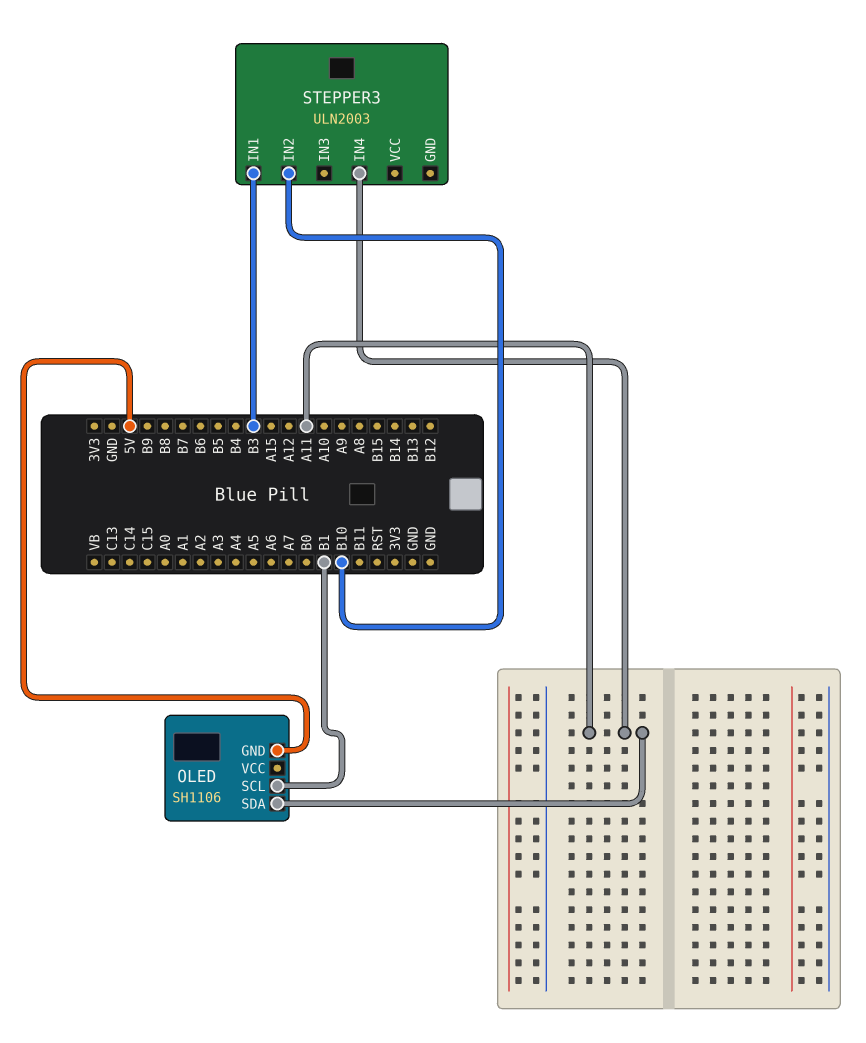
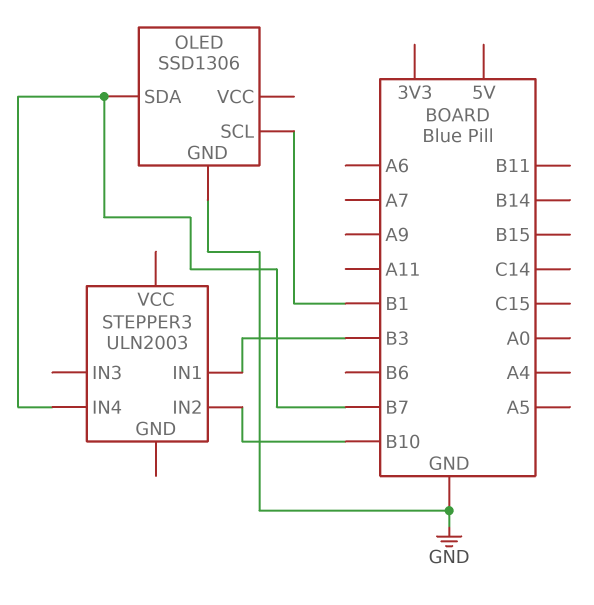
OLED: SH1106 -> SSD1306
OLED pin GND: 5V -> GND
OLED pin SDA: A11 -> B7
STEPPER3 pin IN4: A11 -> B7

